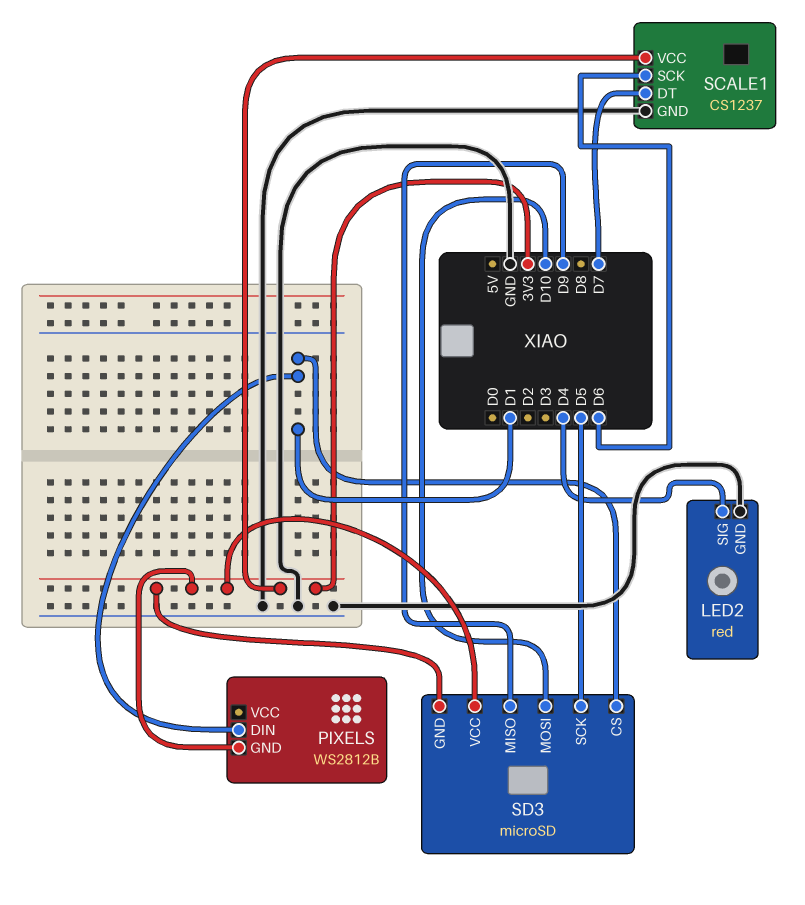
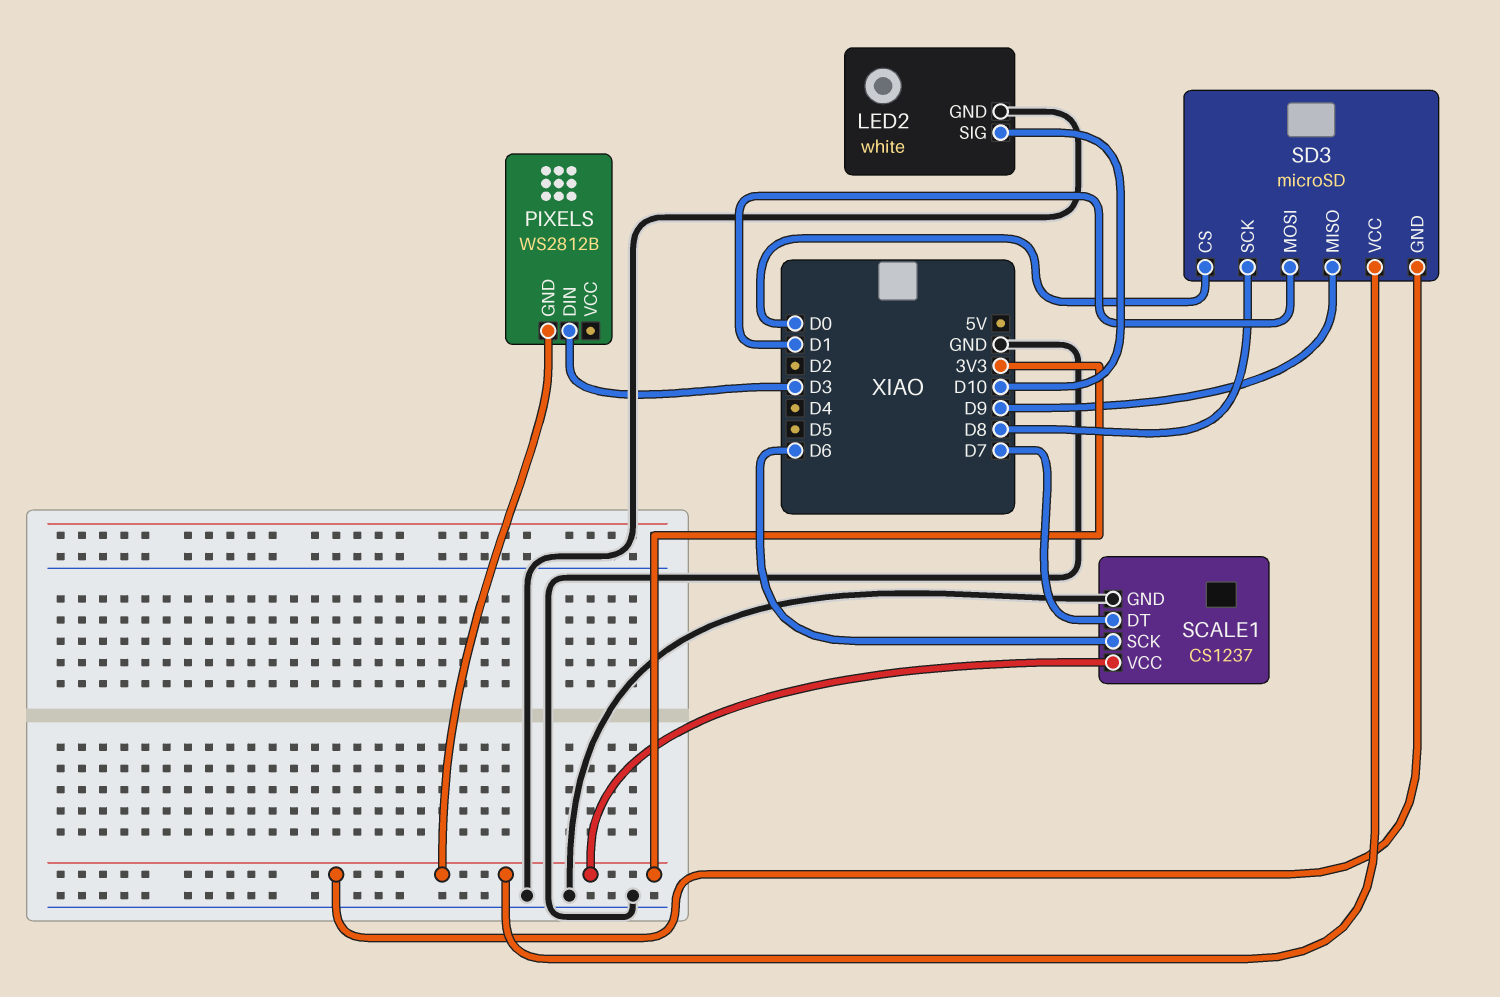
LED2: red -> white
LED2 pin SIG: D4 -> D10
PIXELS pin DIN: D1 -> D3
SD3 pin CS: D1 -> D0
SD3 pin MOSI: D10 -> D1
SD3 pin SCK: D5 -> D8

